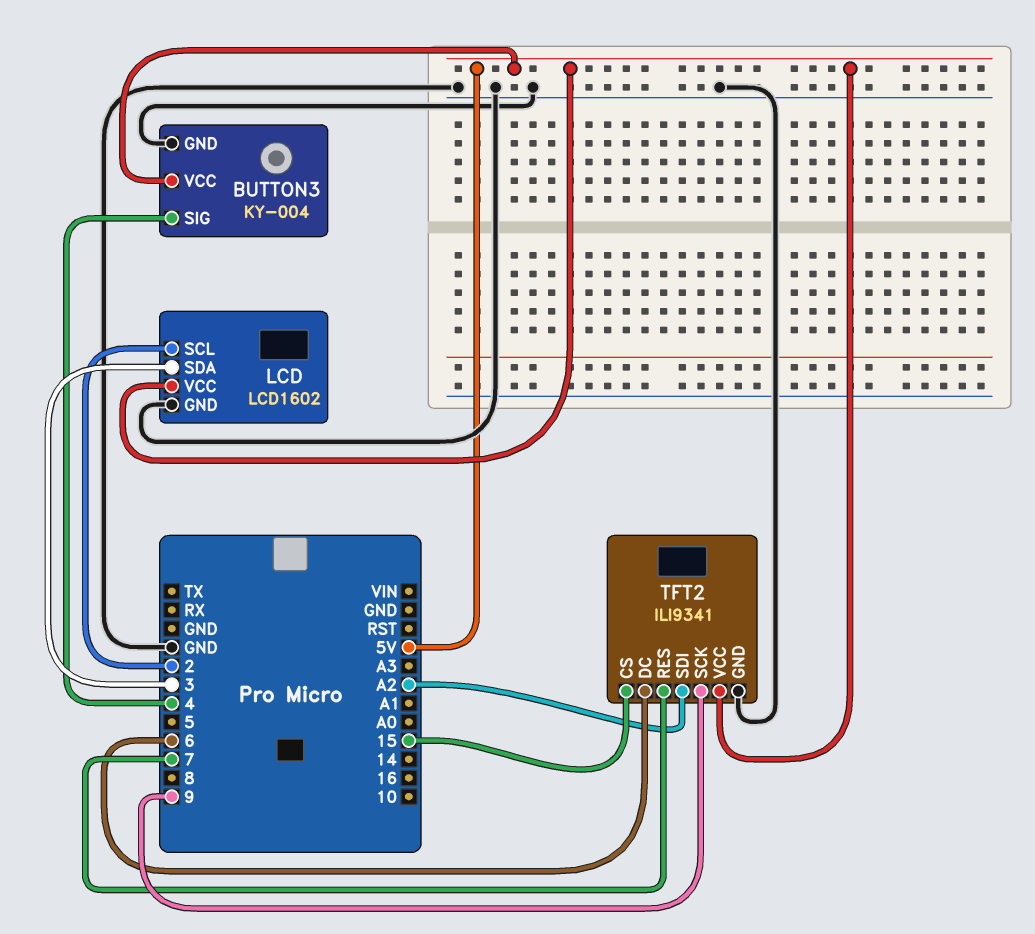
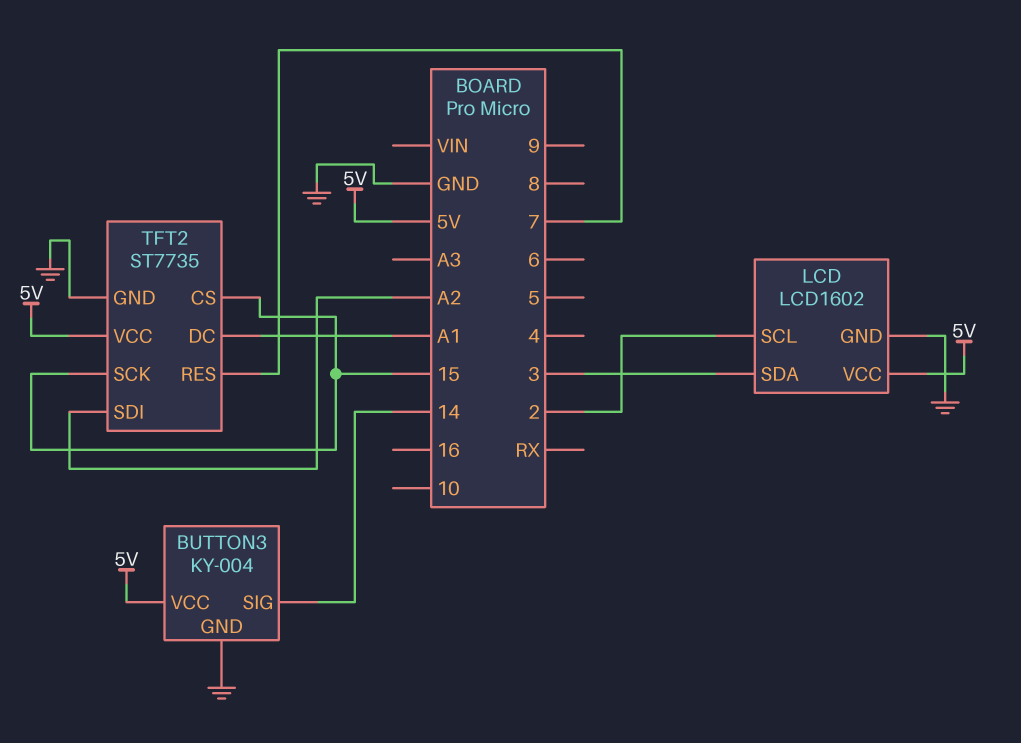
BUTTON3 pin SIG: 4 -> 14
TFT2: ILI9341 -> ST7735
TFT2 pin DC: 6 -> A1
TFT2 pin SCK: 9 -> 15

